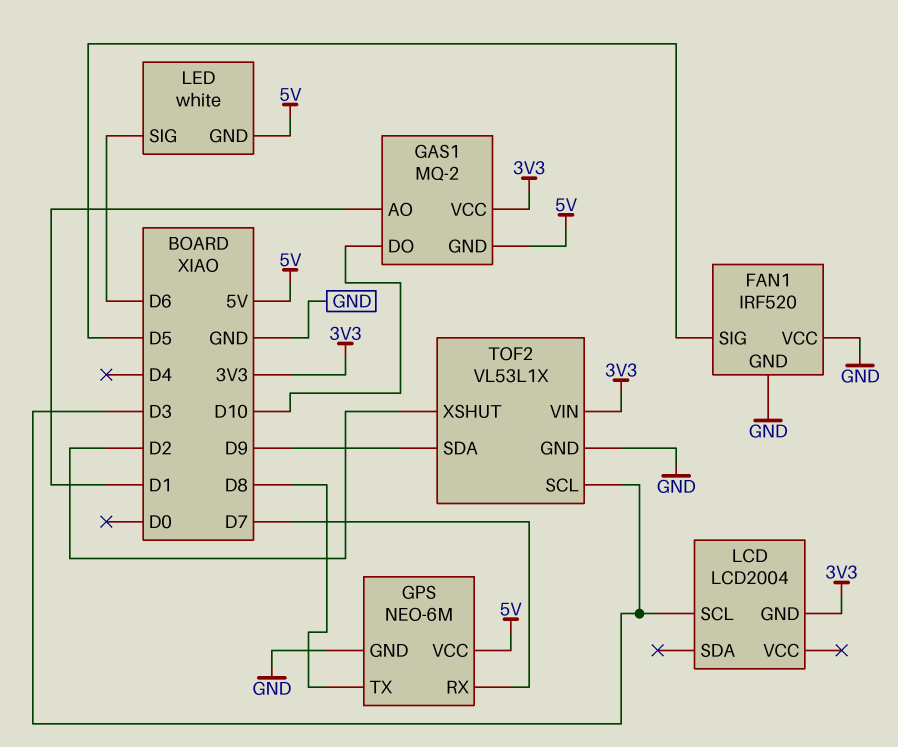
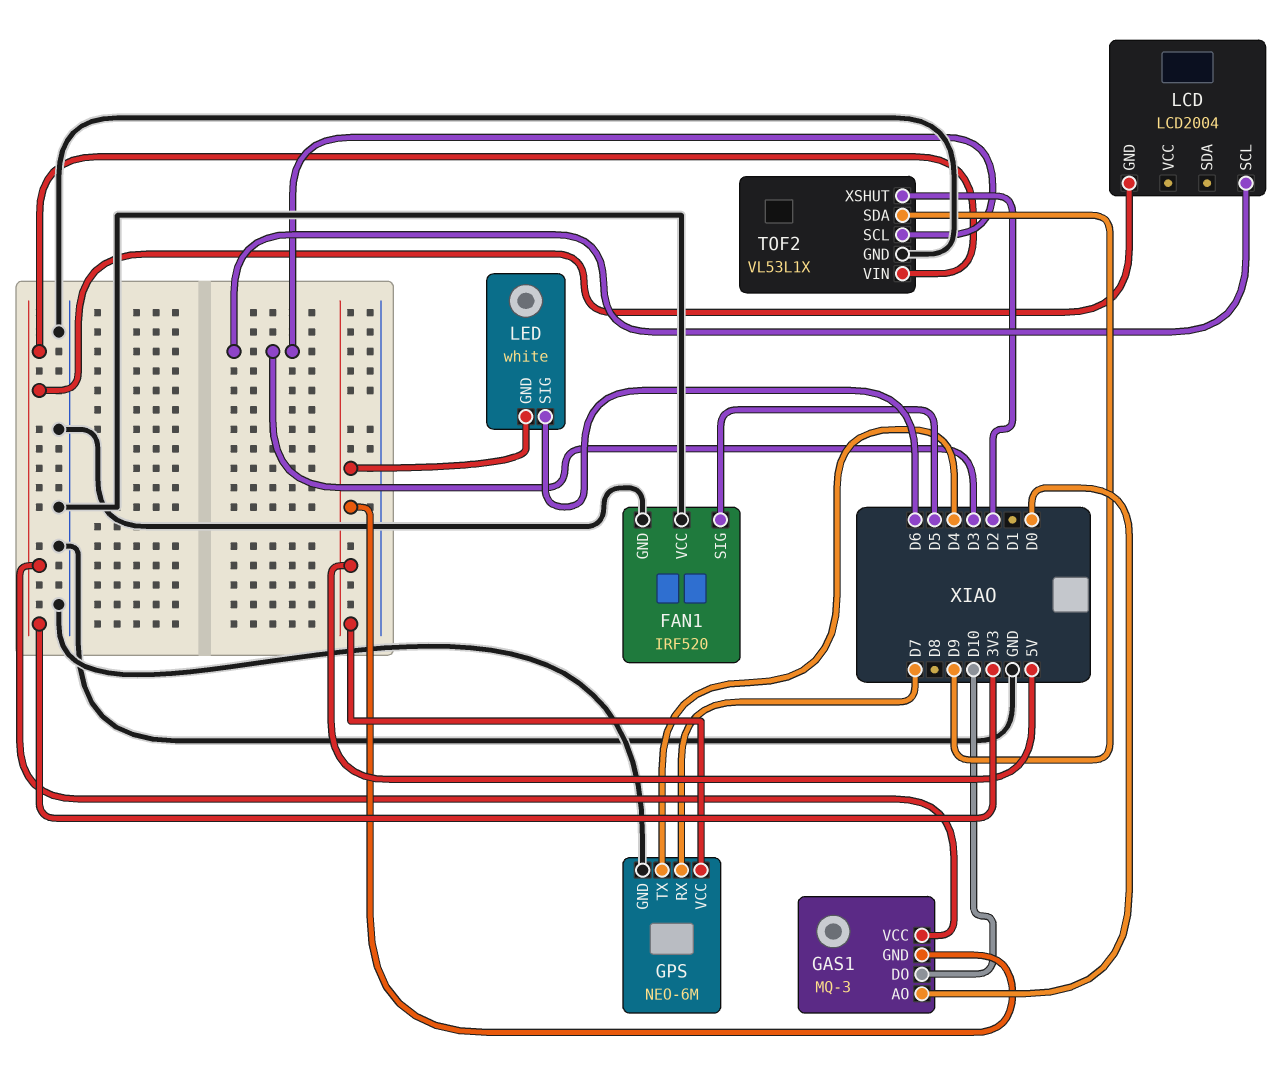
GAS1: MQ-2 -> MQ-3
GAS1 pin AO: D1 -> D0
GPS pin TX: D8 -> D4

